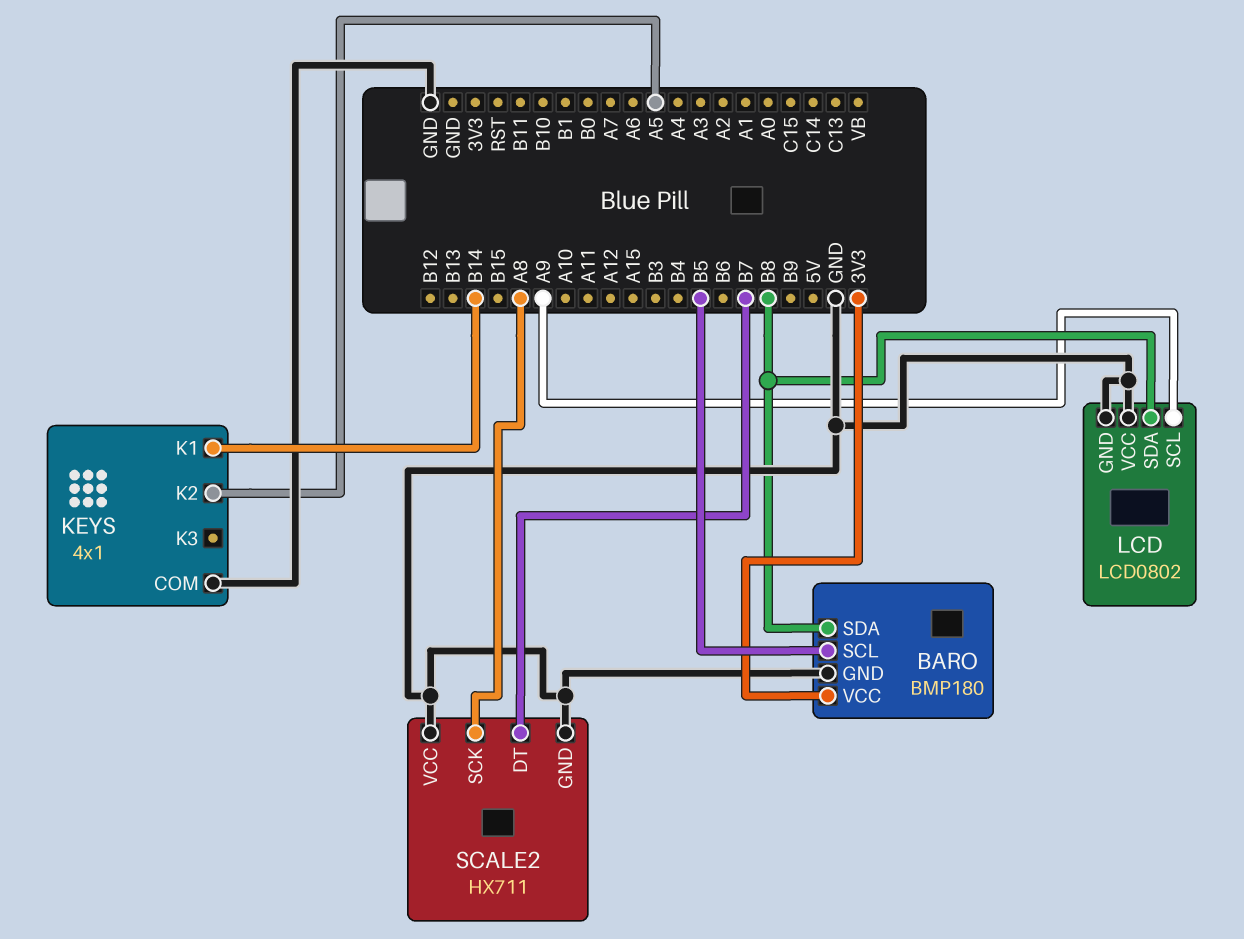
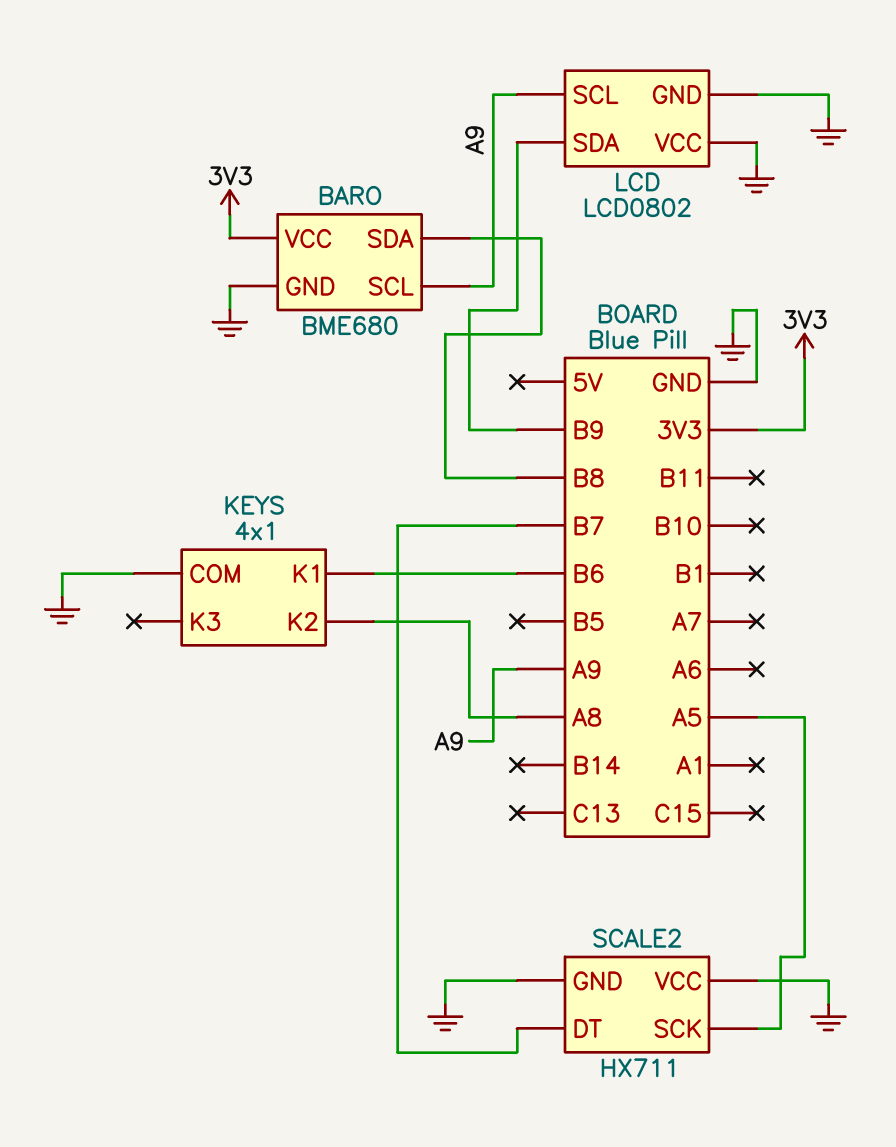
BARO: BMP180 -> BME680
BARO pin SCL: B5 -> A9
KEYS pin K1: B14 -> B6
KEYS pin K2: A5 -> A8
LCD pin SDA: B8 -> B9
SCALE2 pin SCK: A8 -> A5

